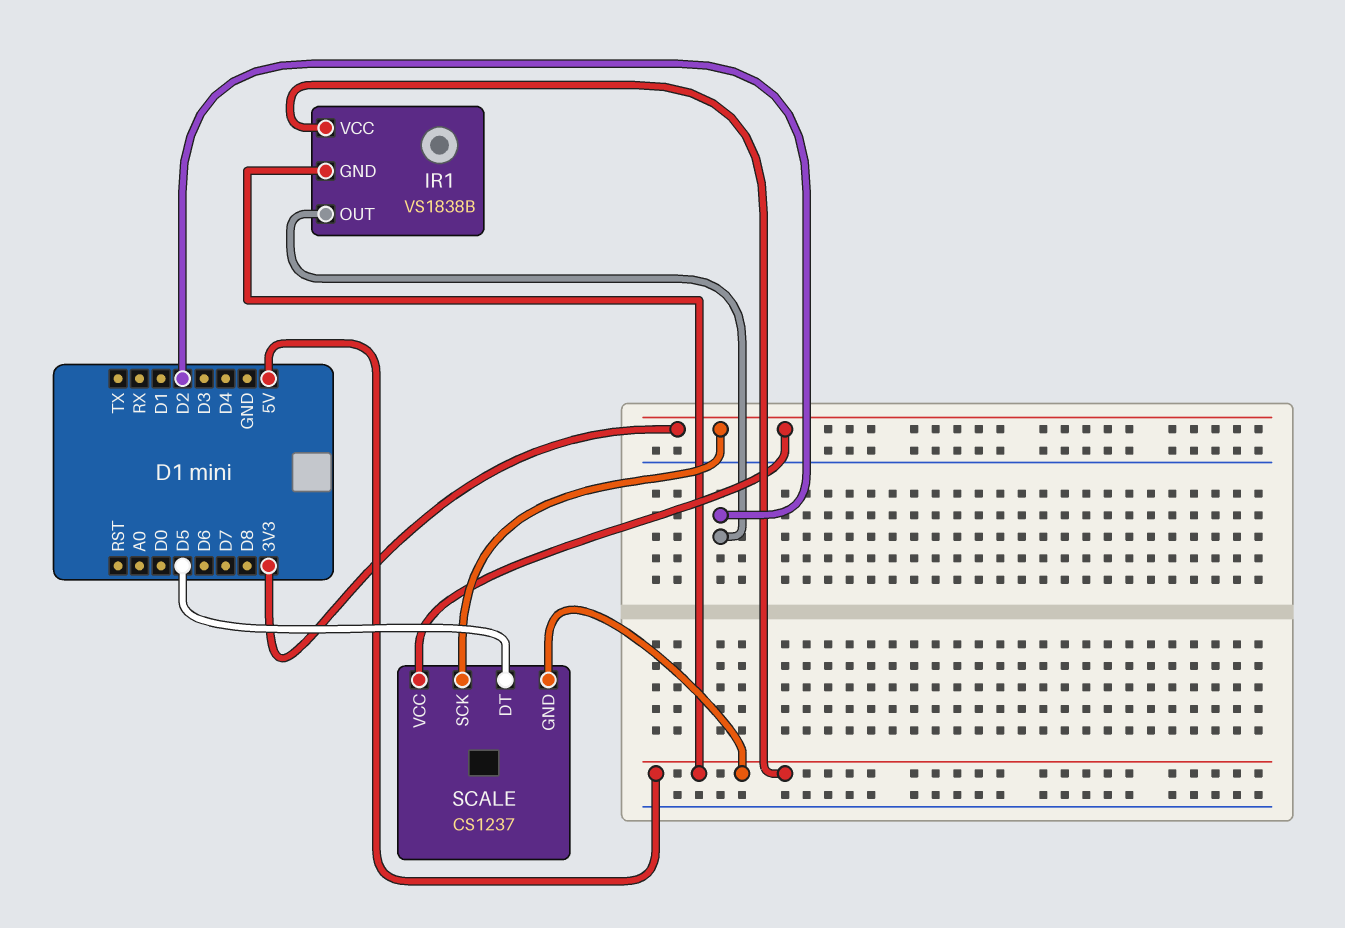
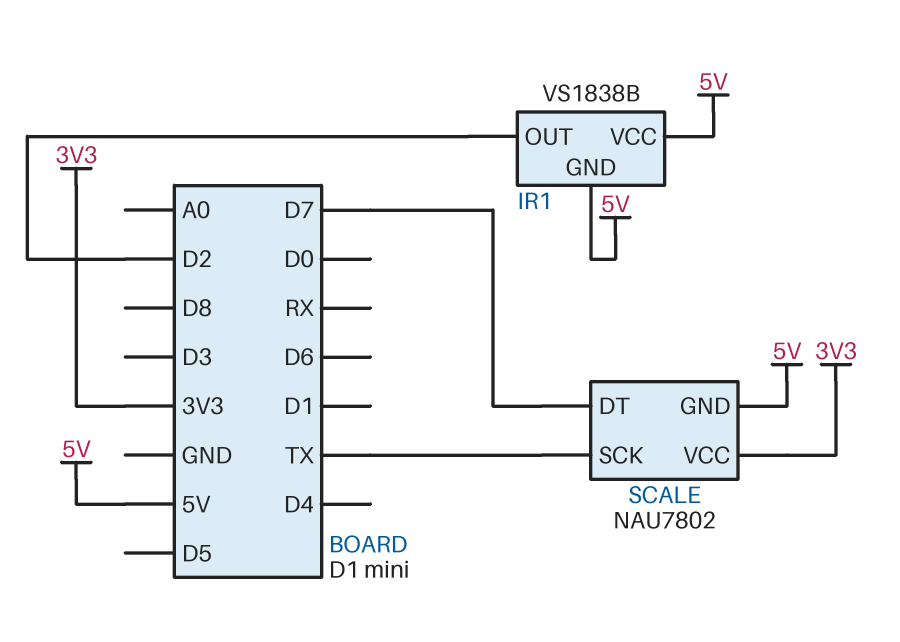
SCALE: CS1237 -> NAU7802
SCALE pin DT: D5 -> D7
SCALE pin SCK: 3V3 -> TX

